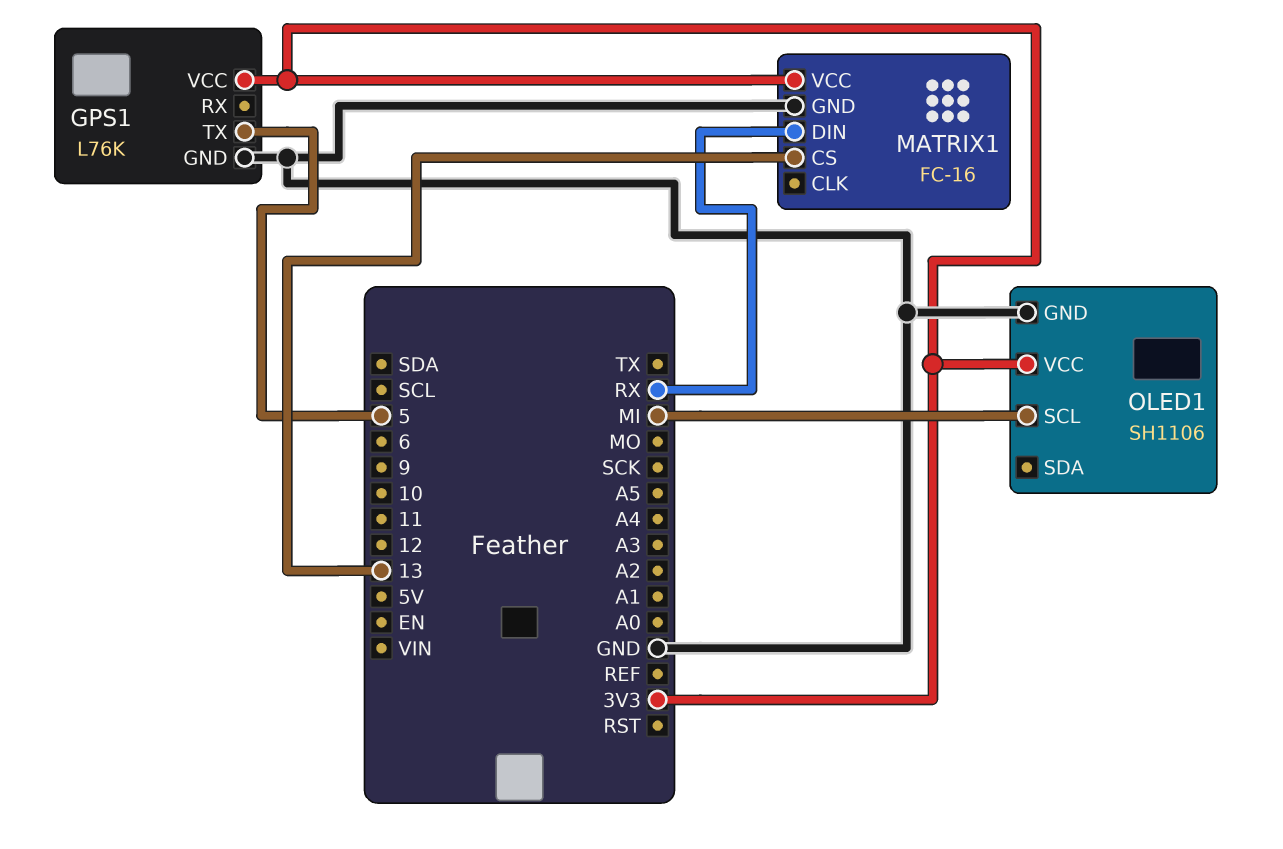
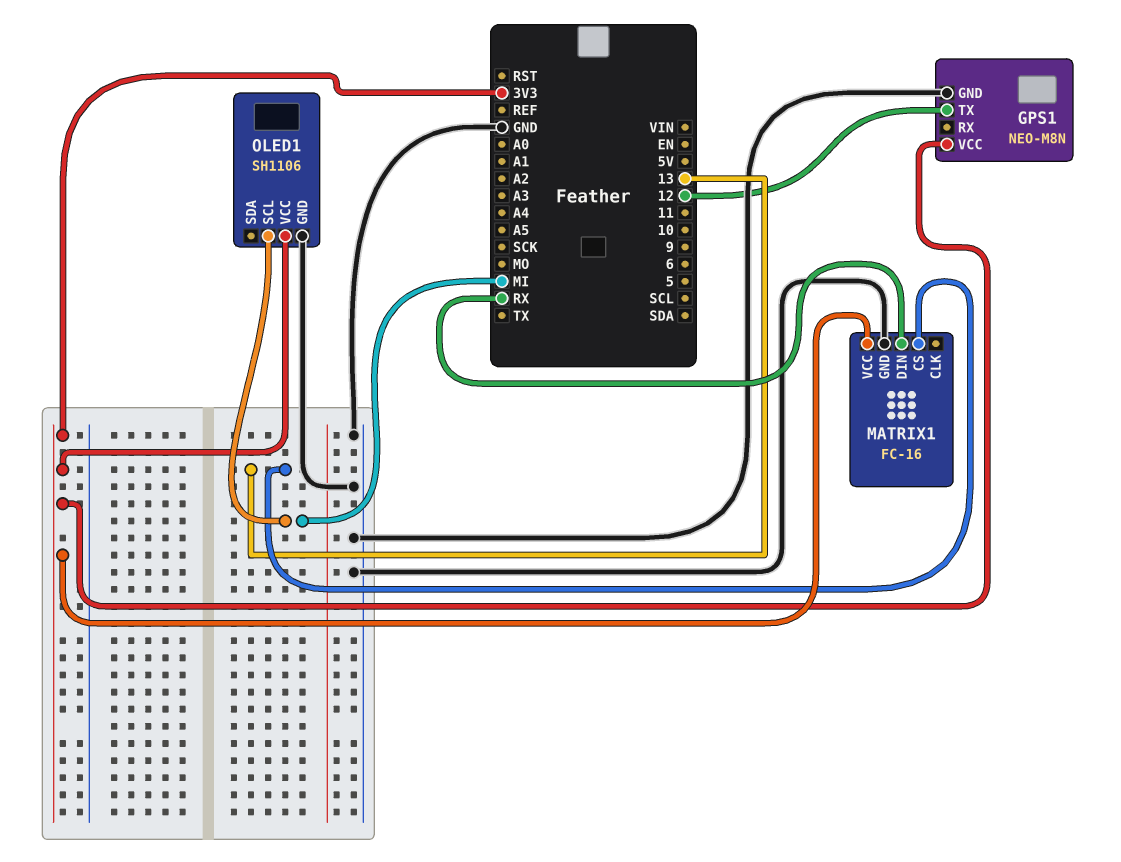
GPS1: L76K -> NEO-M8N
GPS1 pin TX: 5 -> 12

